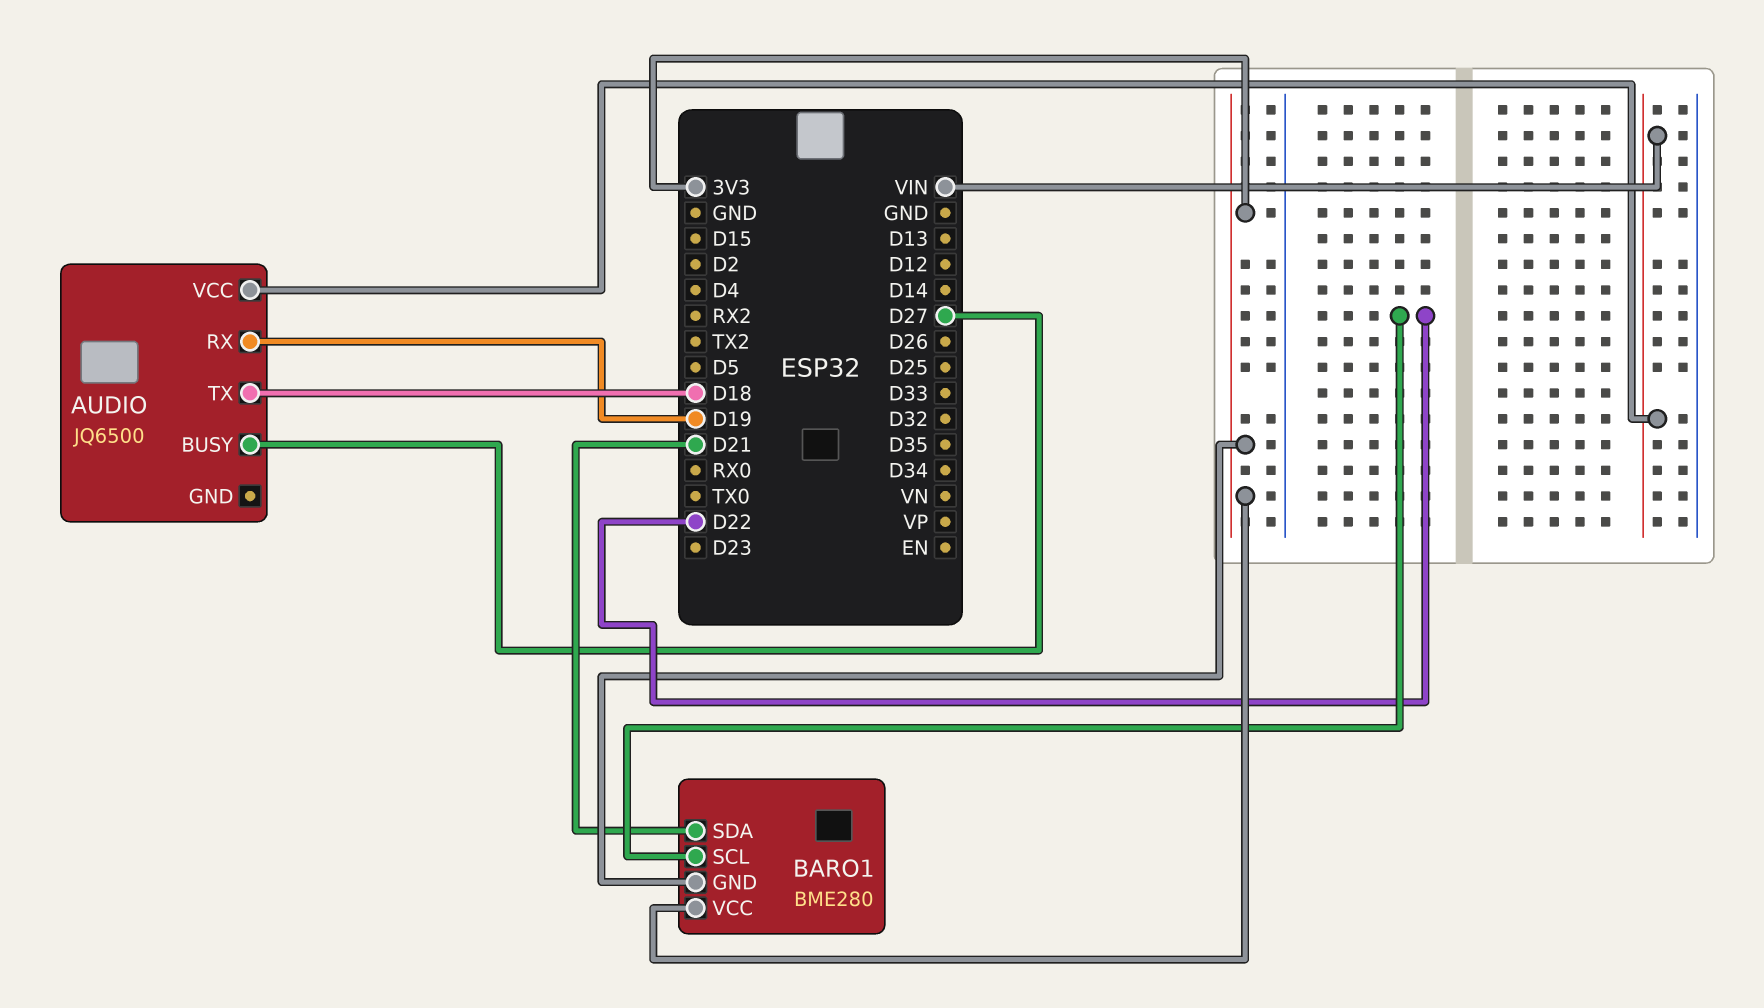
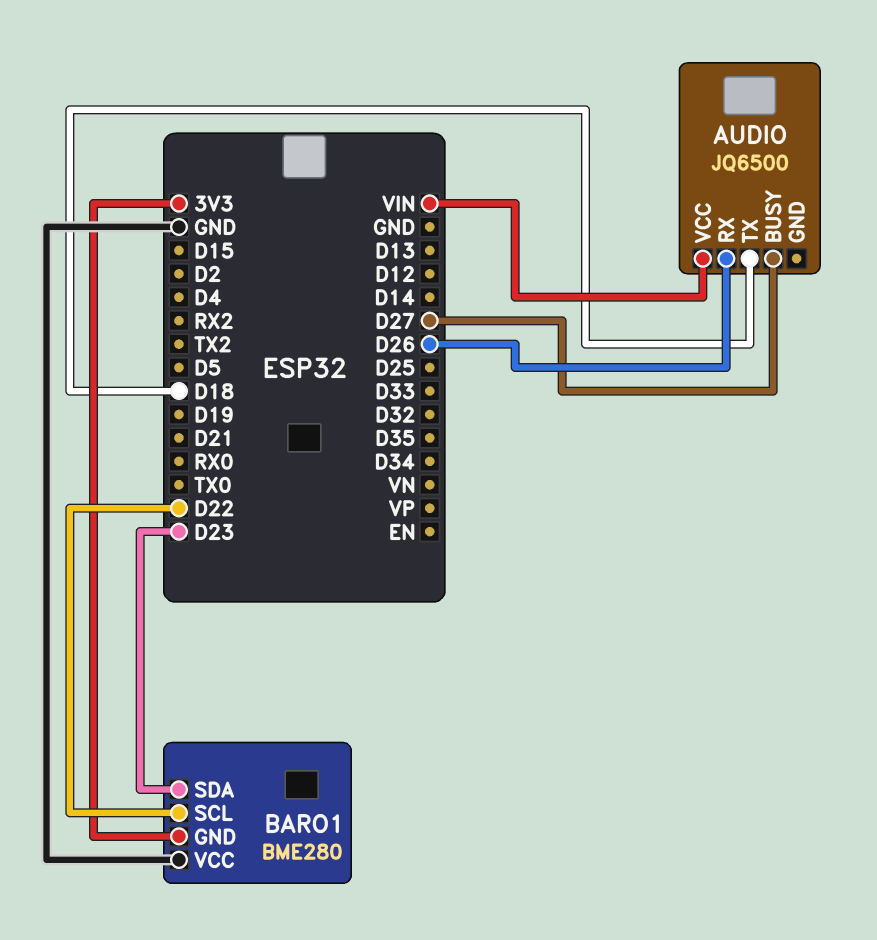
AUDIO pin RX: D19 -> D26
BARO1 pin SDA: D21 -> D23
BARO1 pin VCC: 3V3 -> GND

